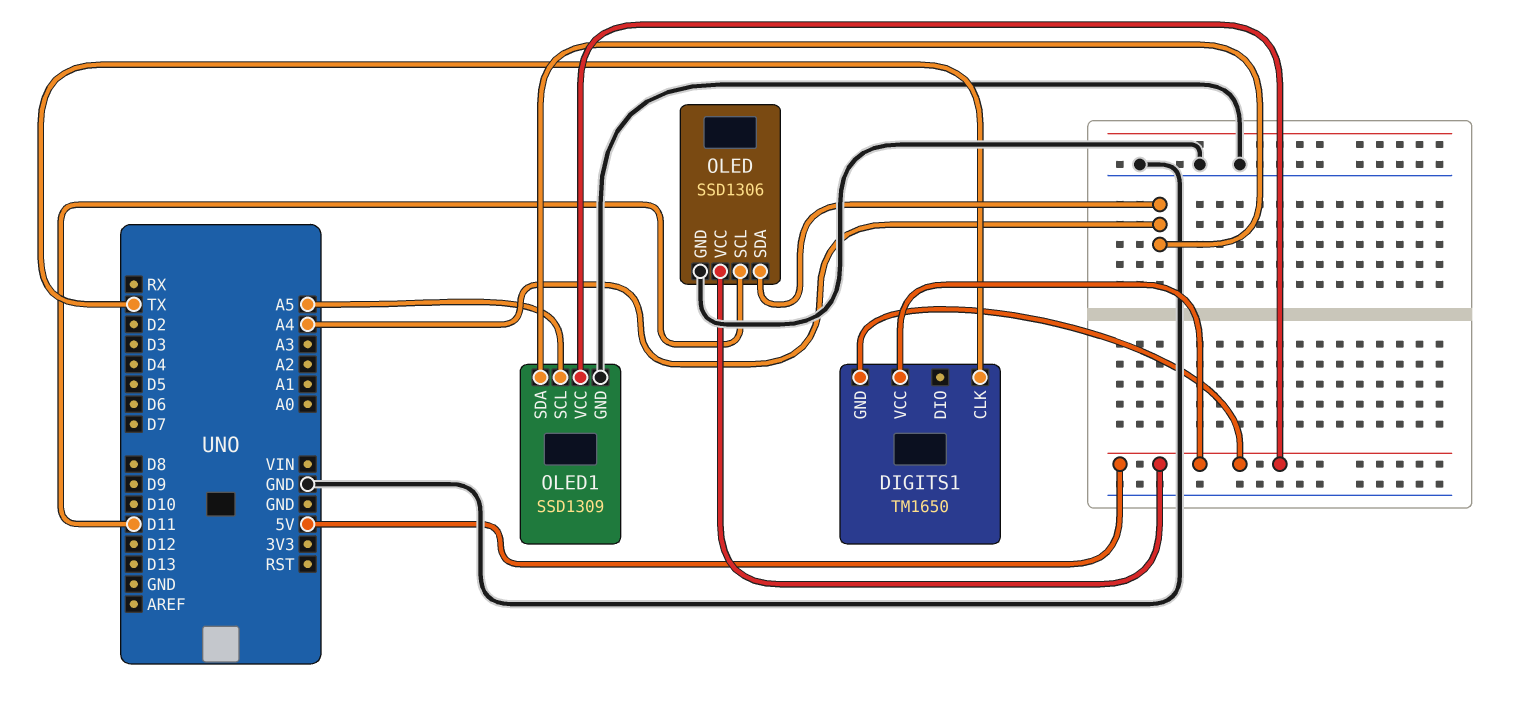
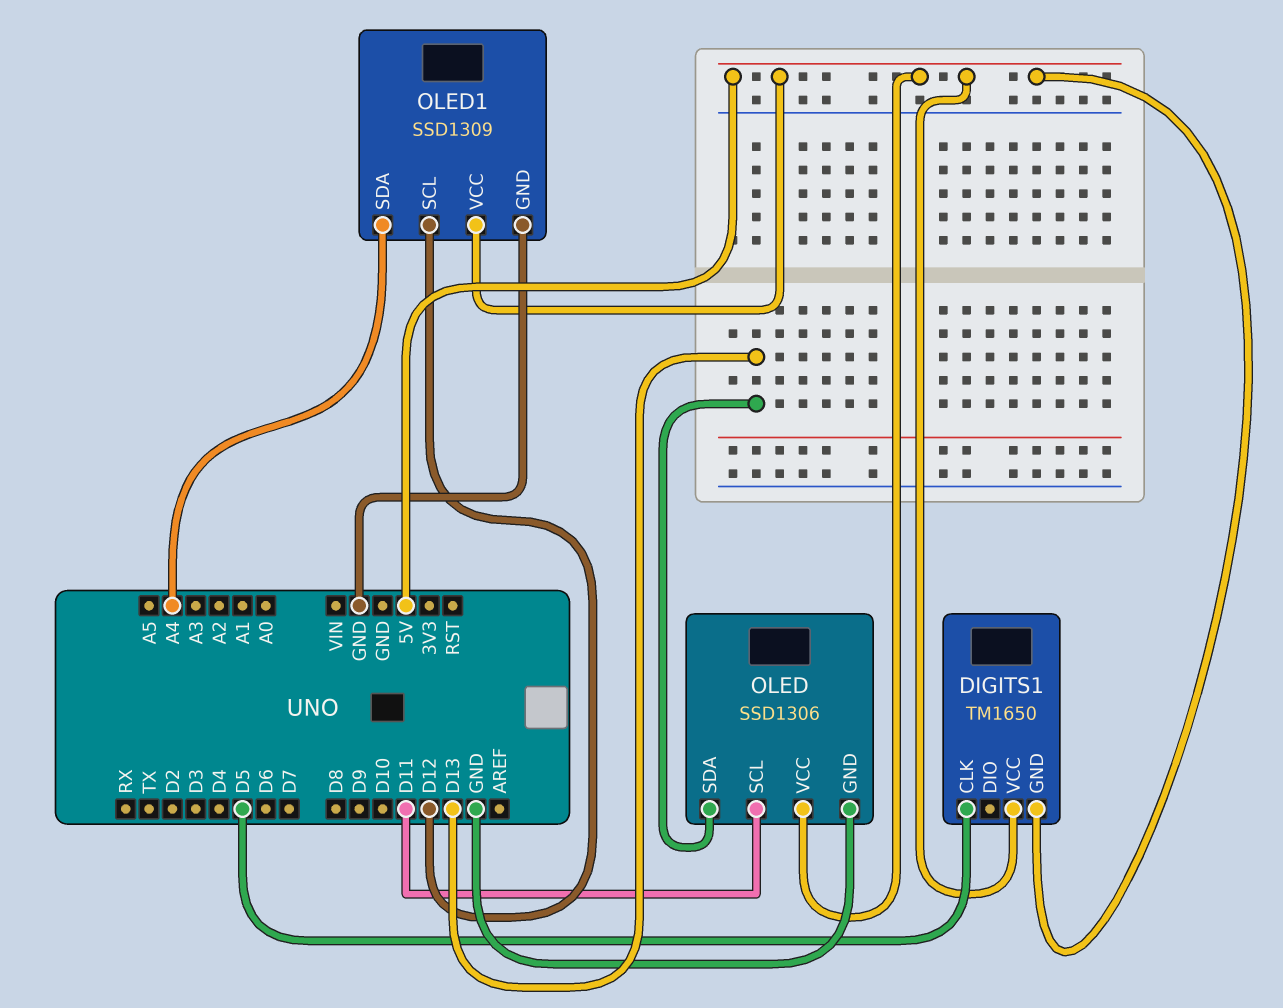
DIGITS1 pin CLK: TX -> D5
OLED pin SDA: A4 -> D13
OLED1 pin SCL: A5 -> D12

